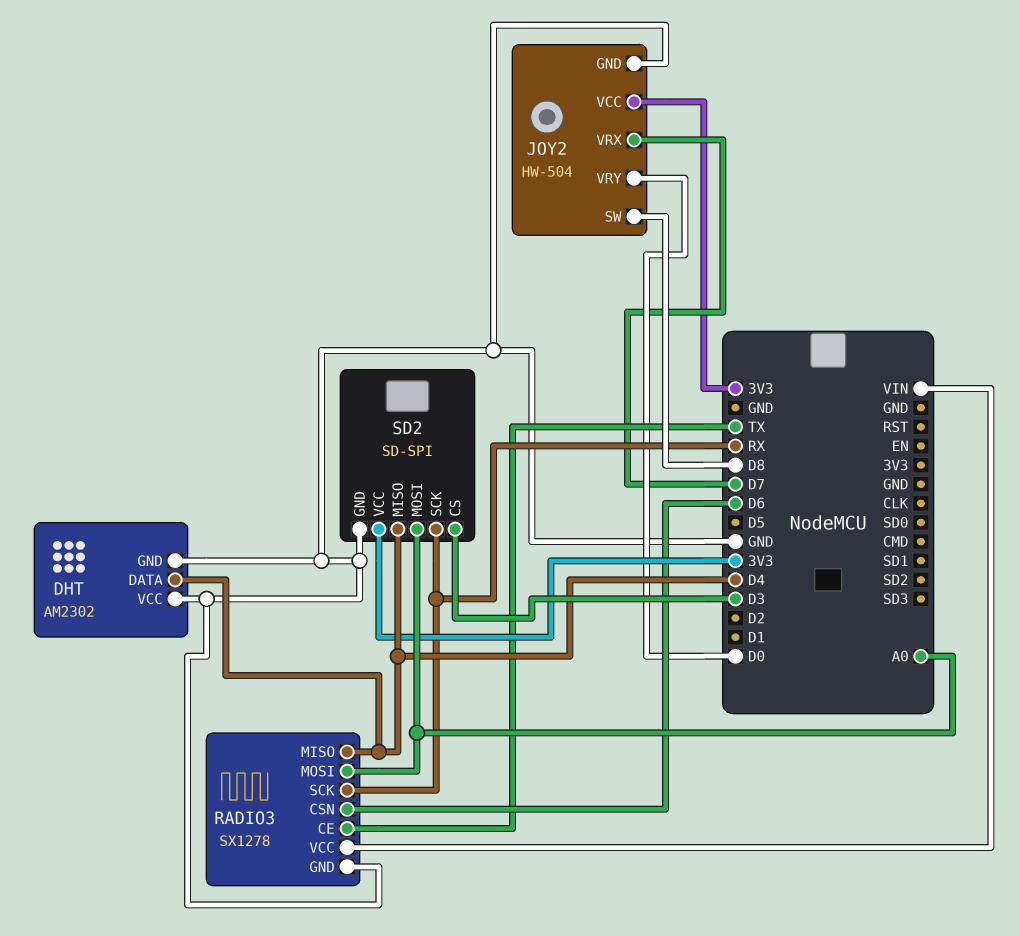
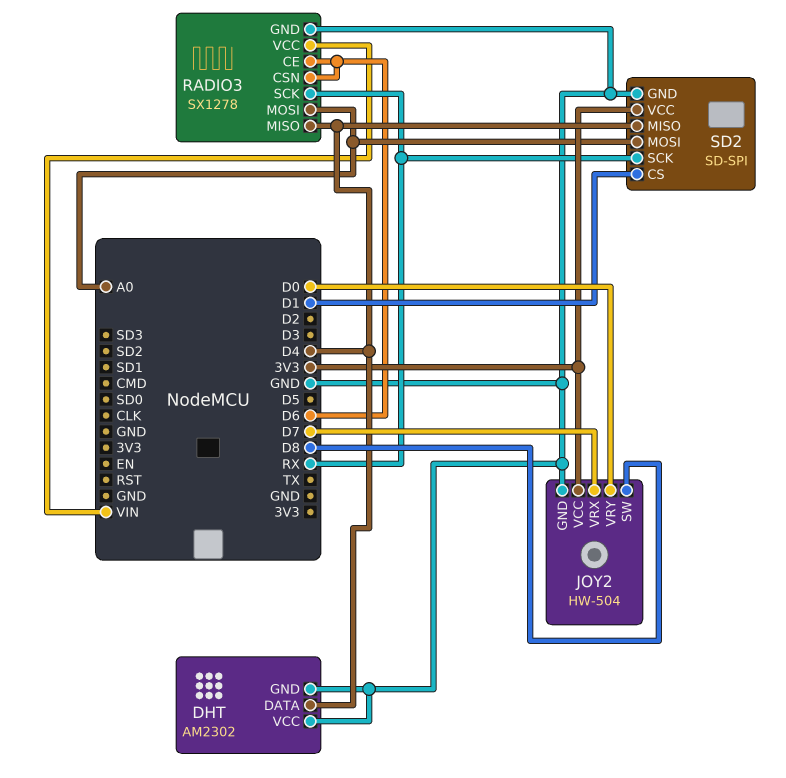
RADIO3 pin CE: TX -> D6
SD2 pin CS: D3 -> D1

